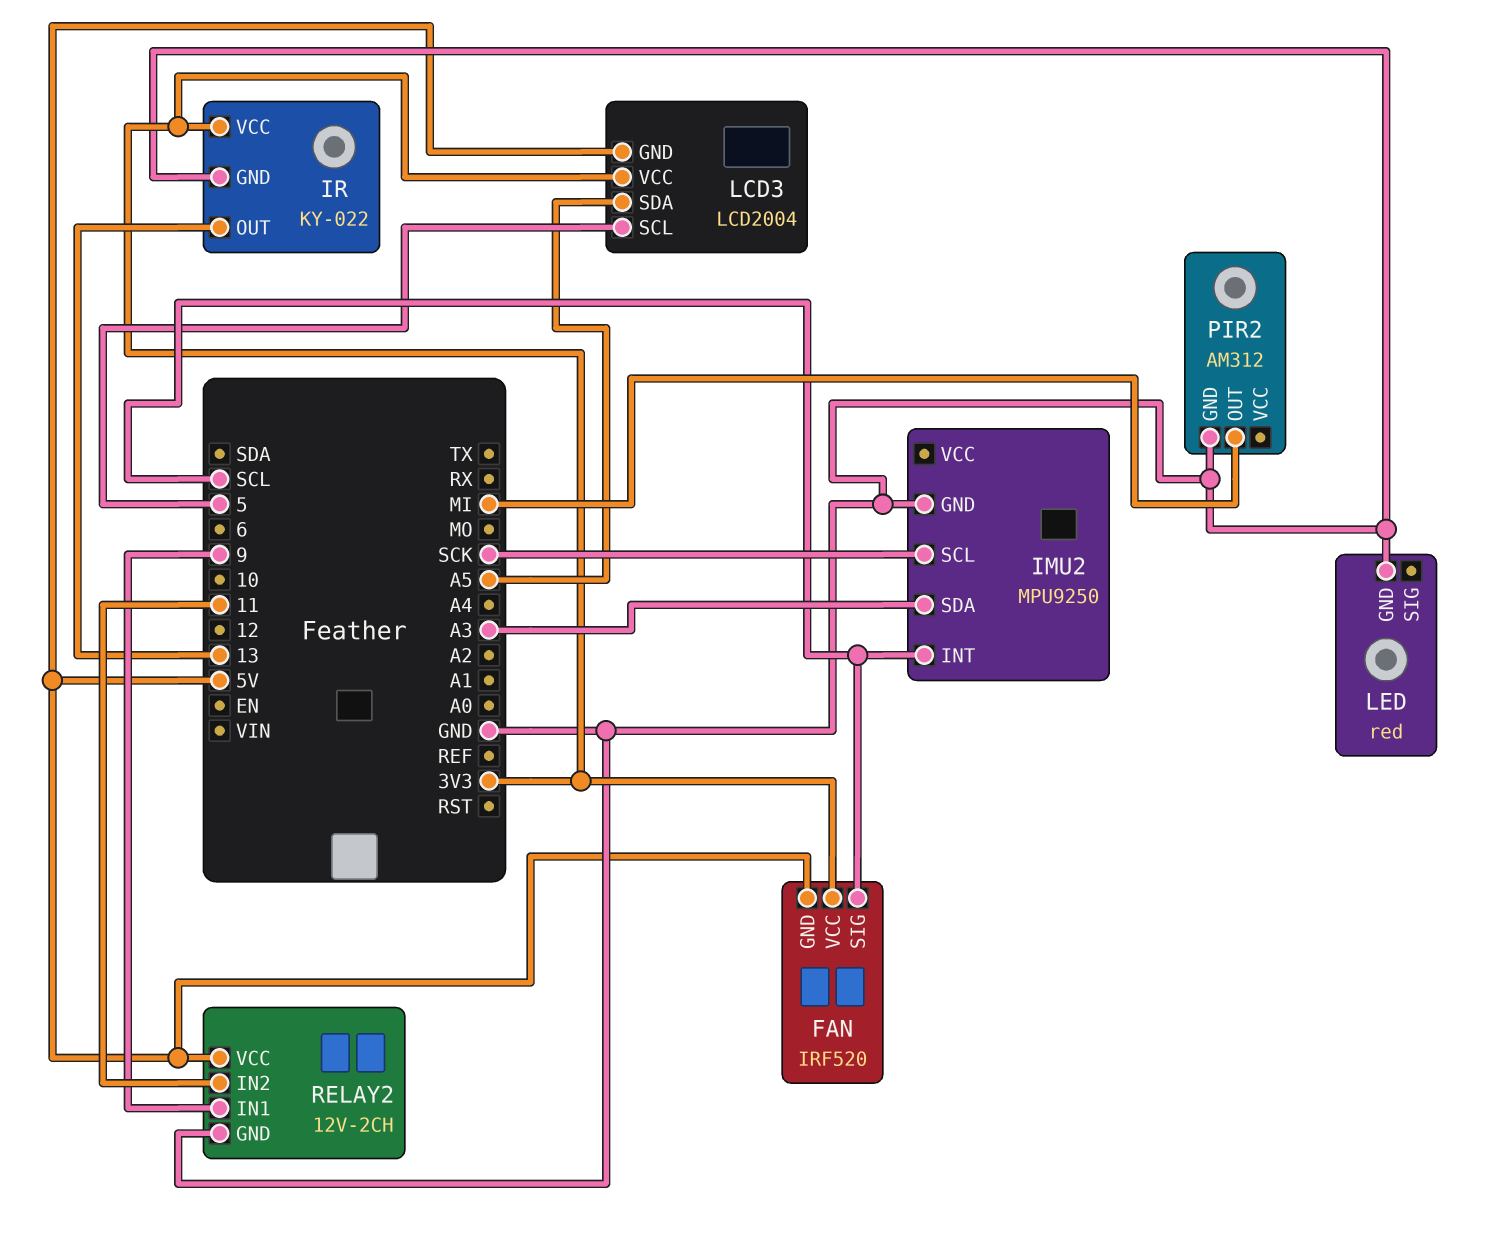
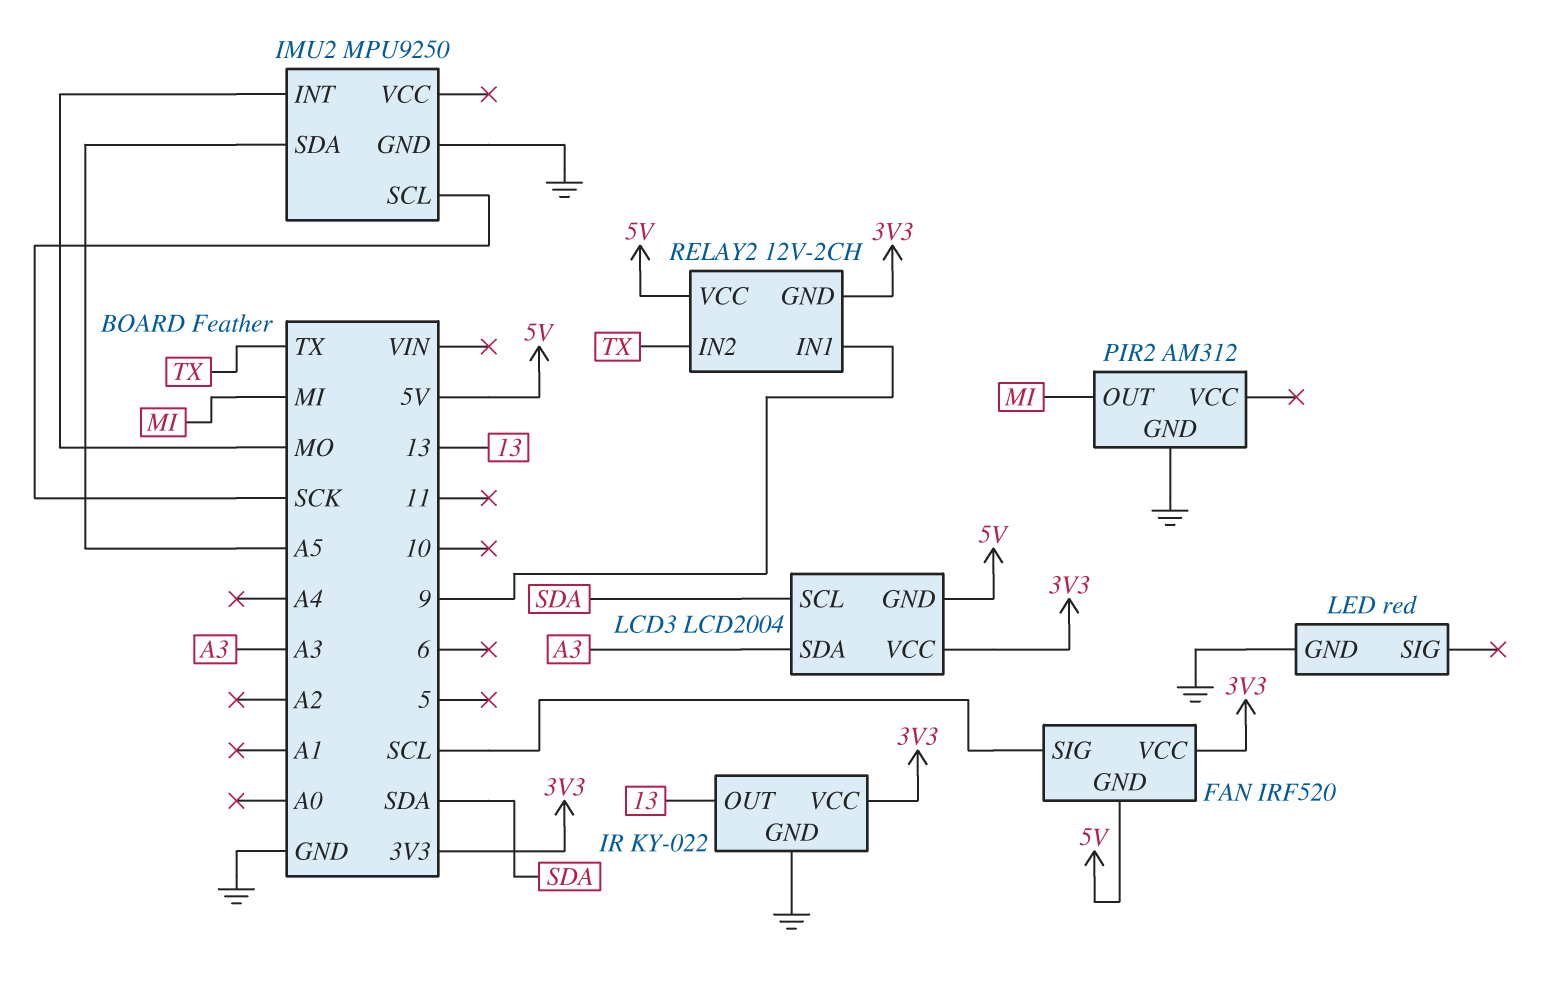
IMU2 pin INT: SCL -> MO
IMU2 pin SDA: A3 -> A5
LCD3 pin SCL: 5 -> SDA
LCD3 pin SDA: A5 -> A3
RELAY2 pin GND: GND -> 3V3
RELAY2 pin IN2: 11 -> TX

